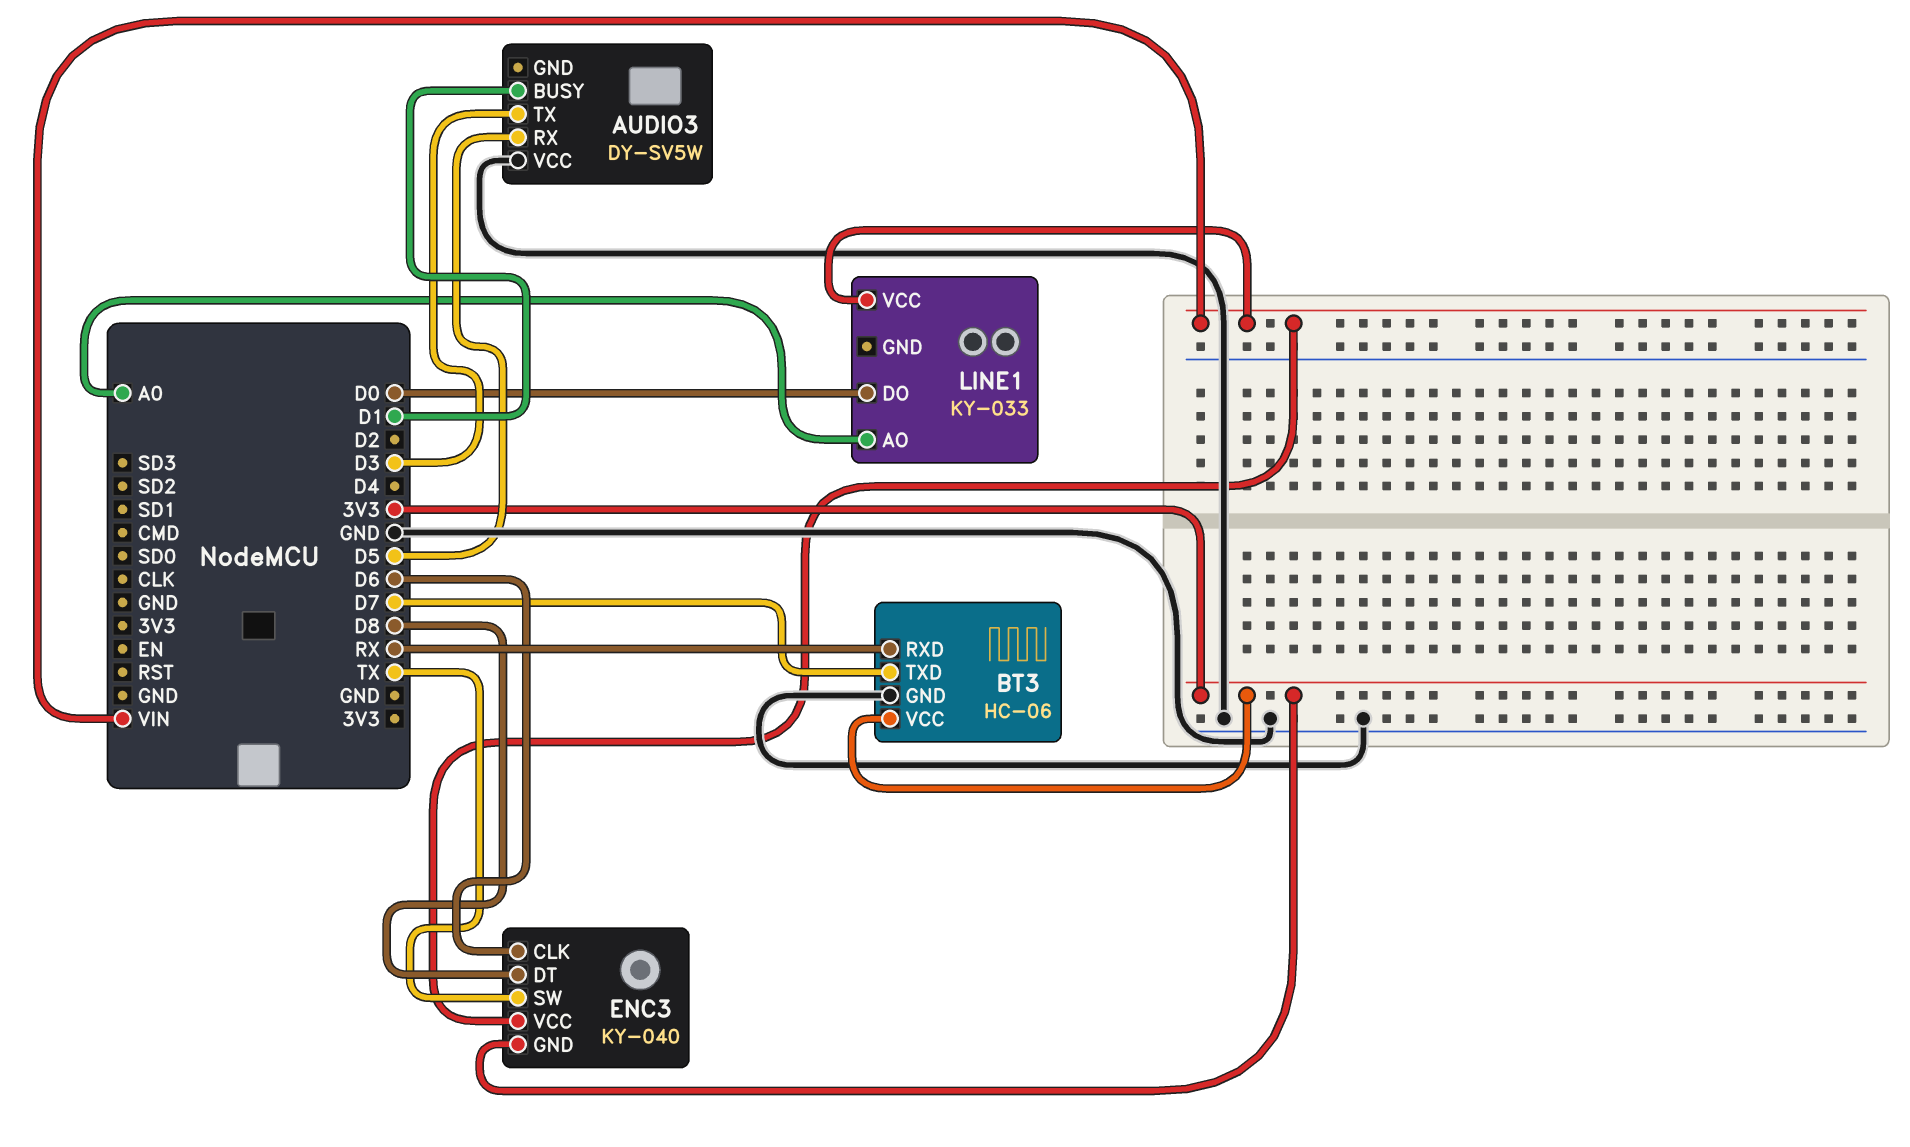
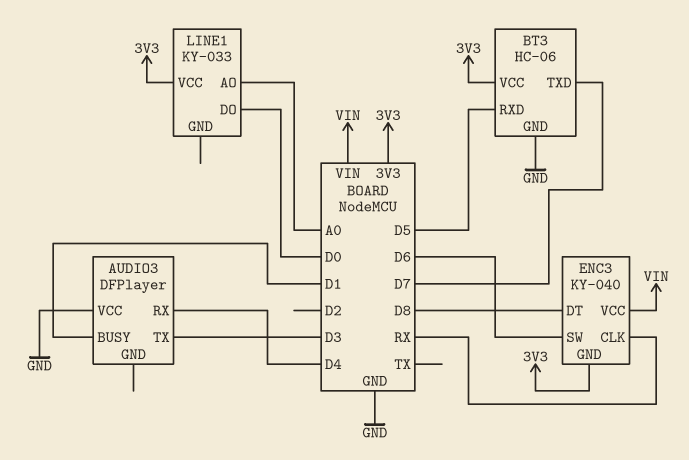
AUDIO3: DY-SV5W -> DFPlayer
AUDIO3 pin RX: D5 -> D4
BT3 pin RXD: RX -> D5
ENC3 pin CLK: D6 -> RX
ENC3 pin SW: TX -> D6
LINE1 pin VCC: VIN -> 3V3

